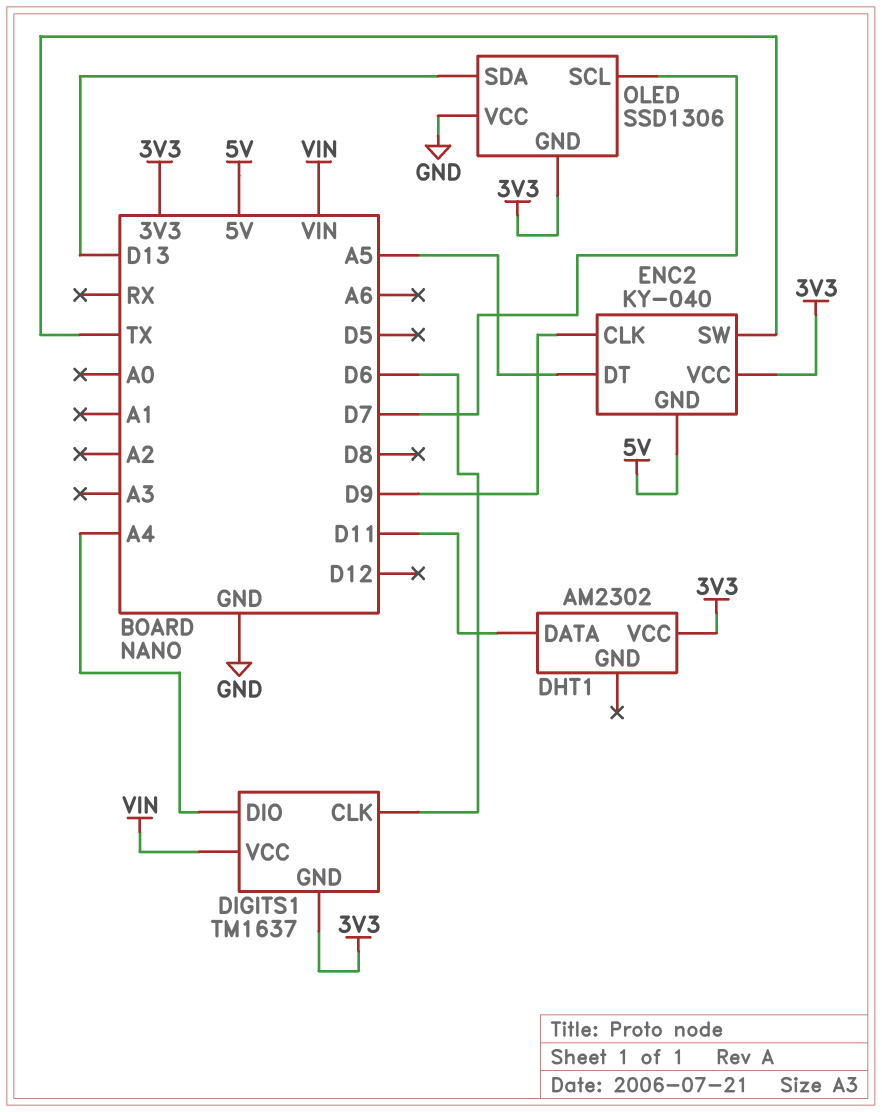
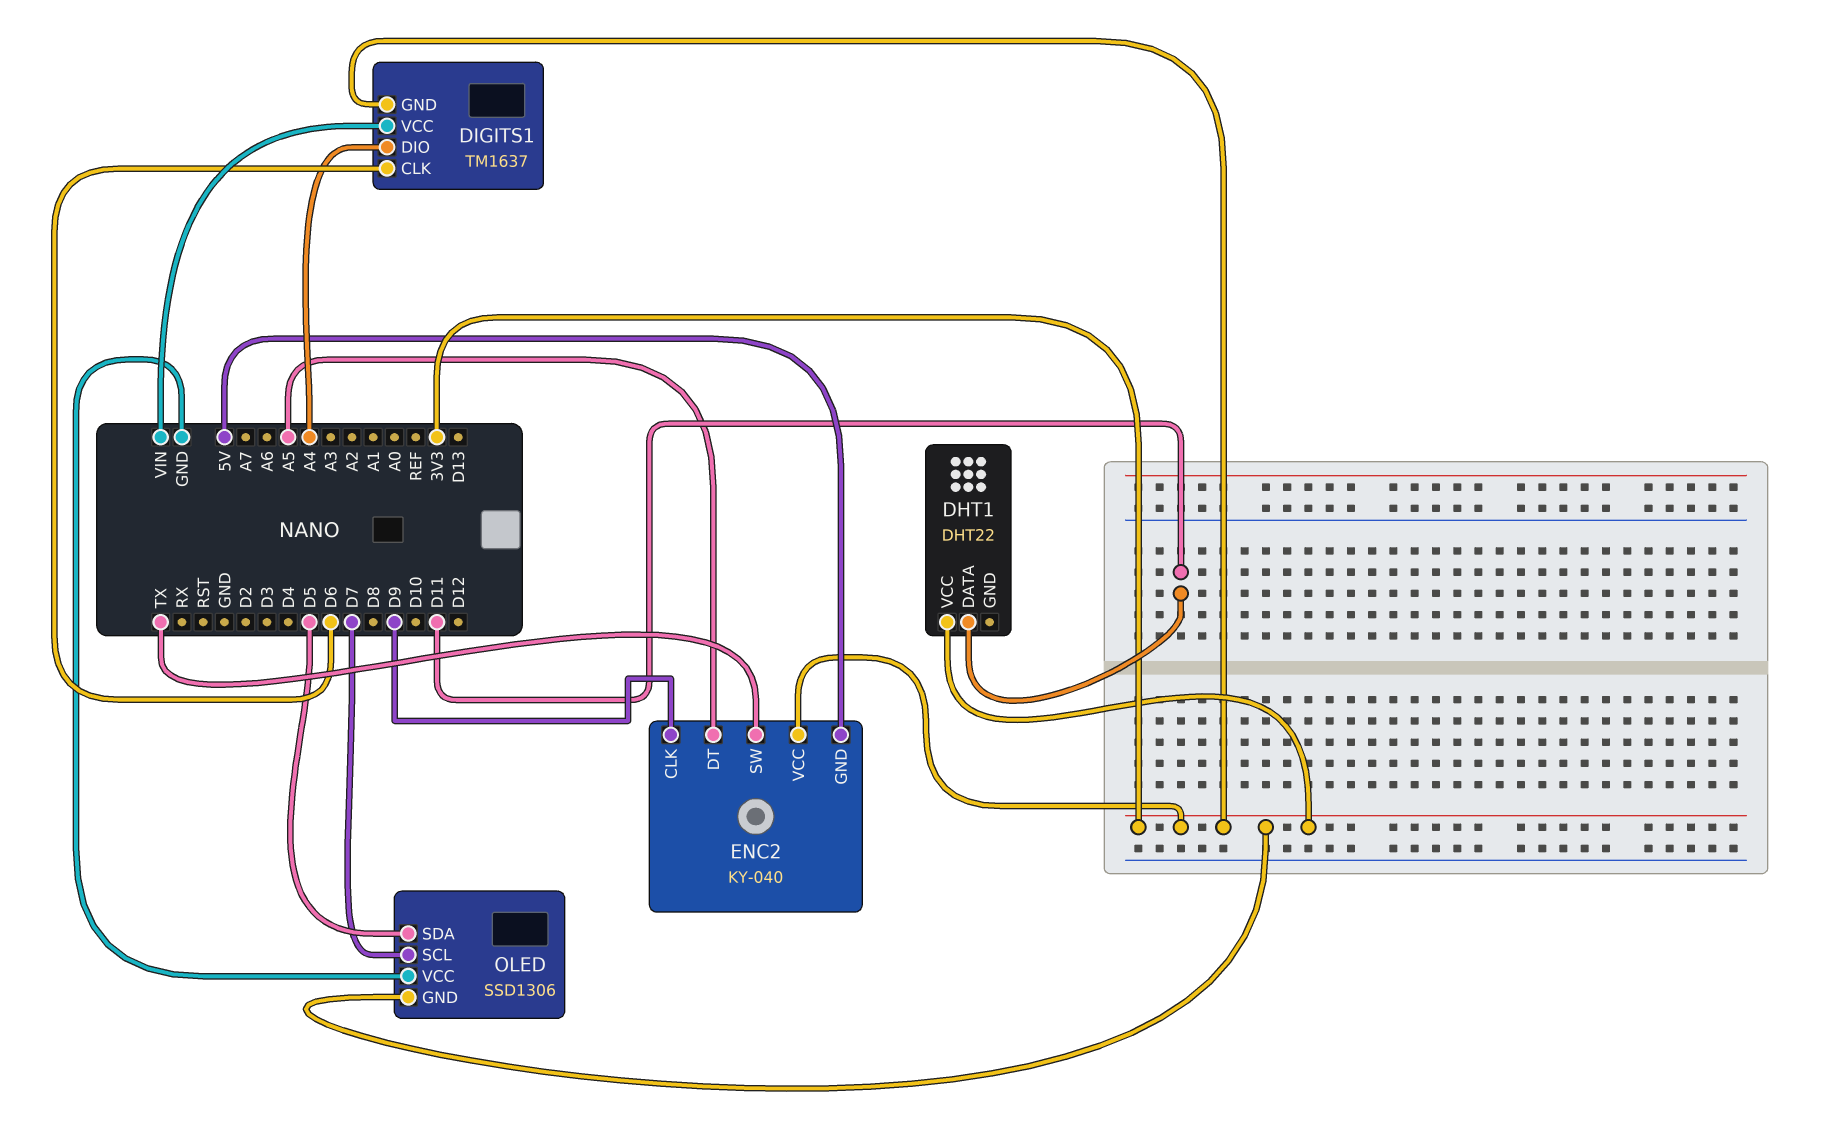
DHT1: AM2302 -> DHT22
OLED pin SDA: D13 -> D5

